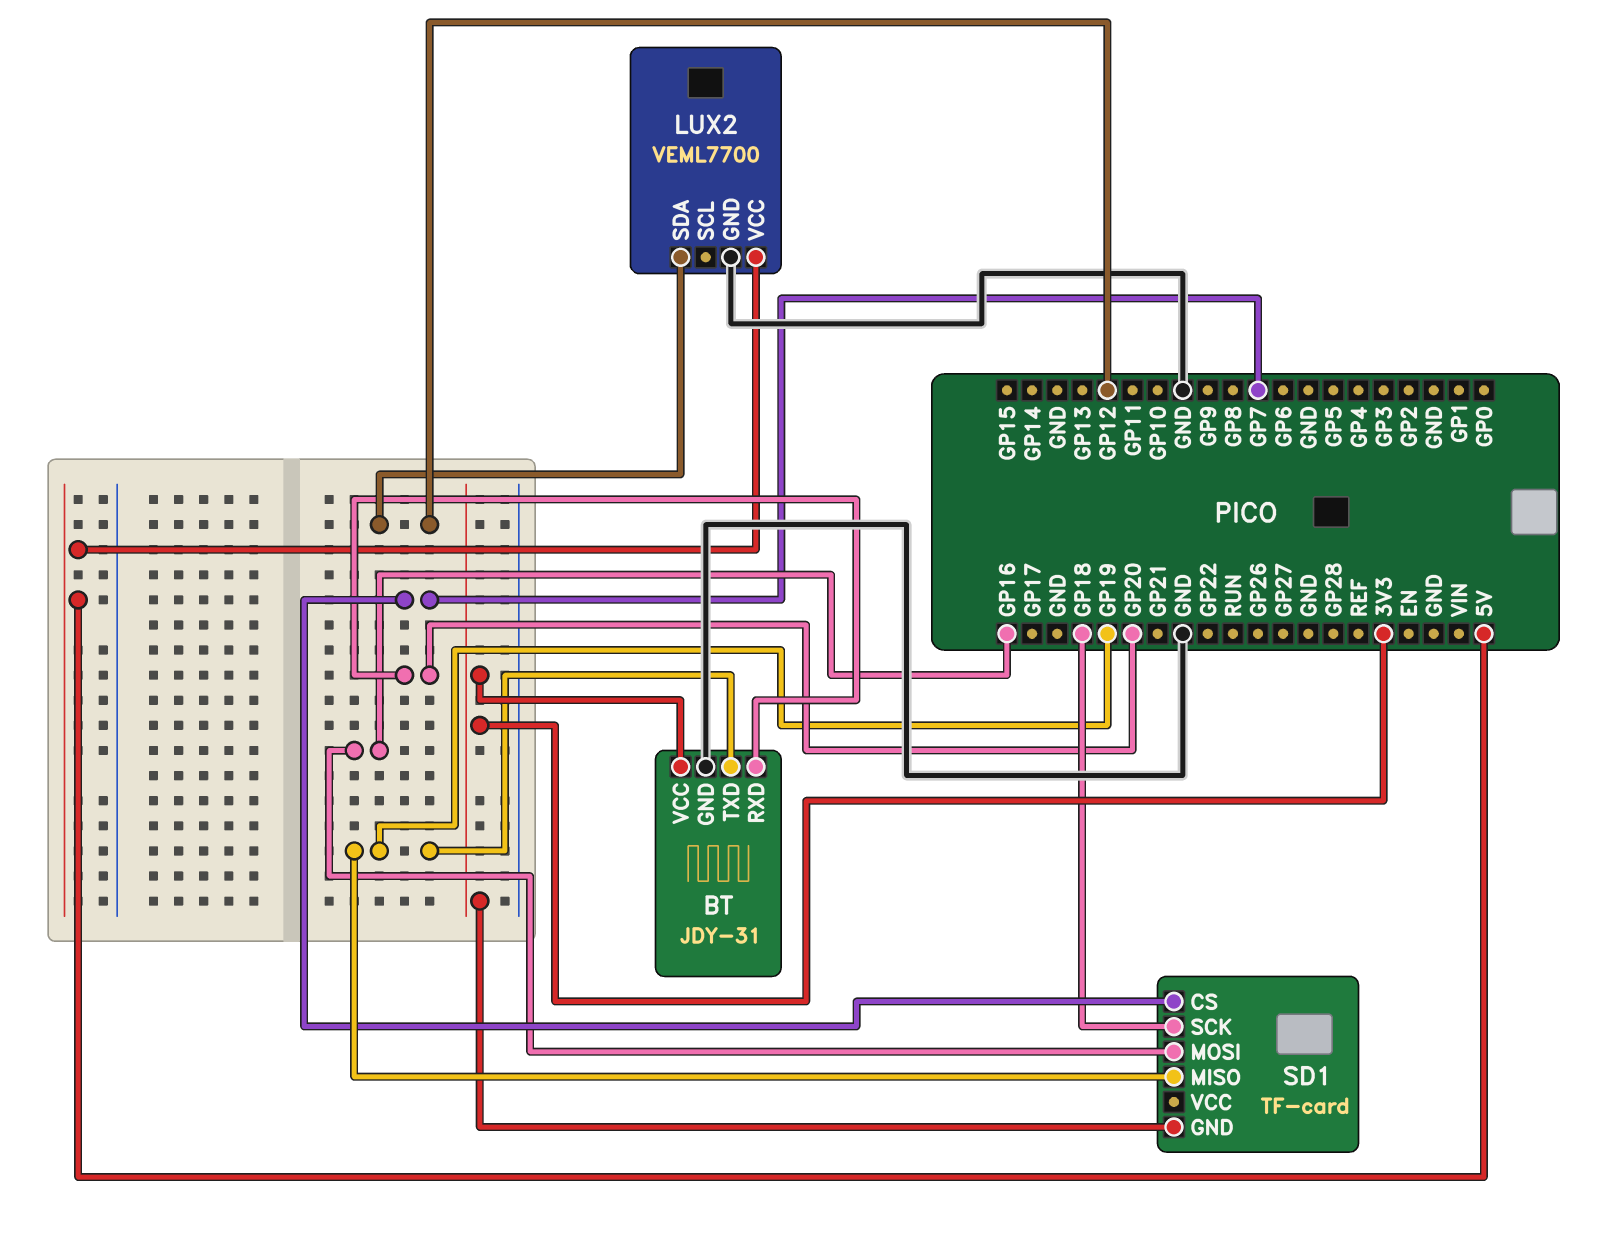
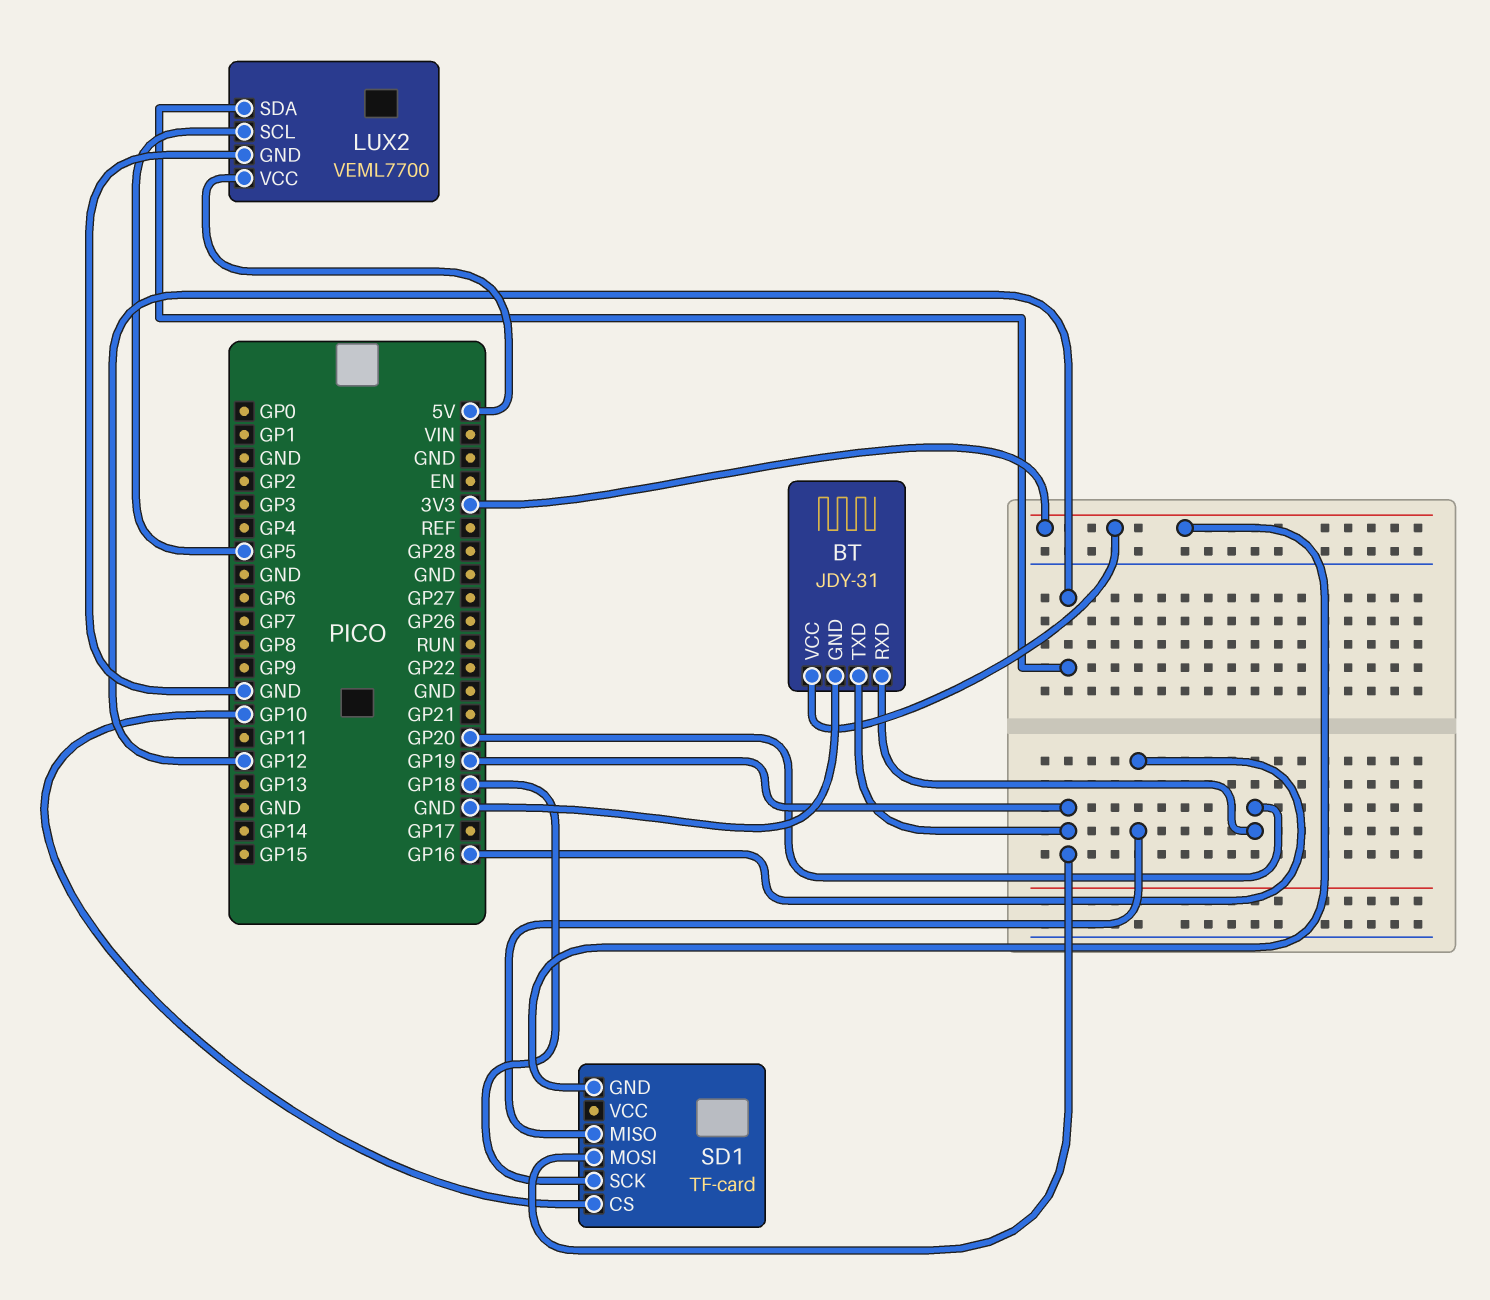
LUX2 pin SCL: none -> GP5
SD1 pin CS: GP7 -> GP10
SD1 pin MISO: GP19 -> GP16
SD1 pin MOSI: GP16 -> GP19

